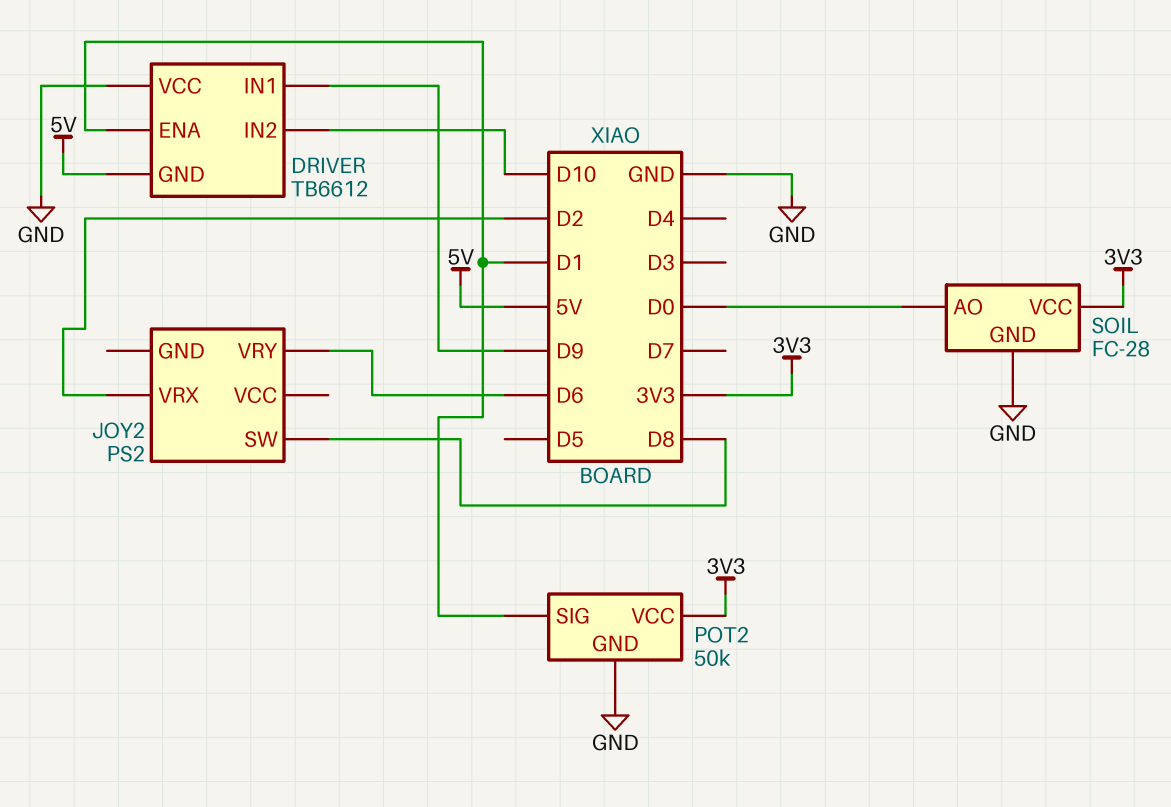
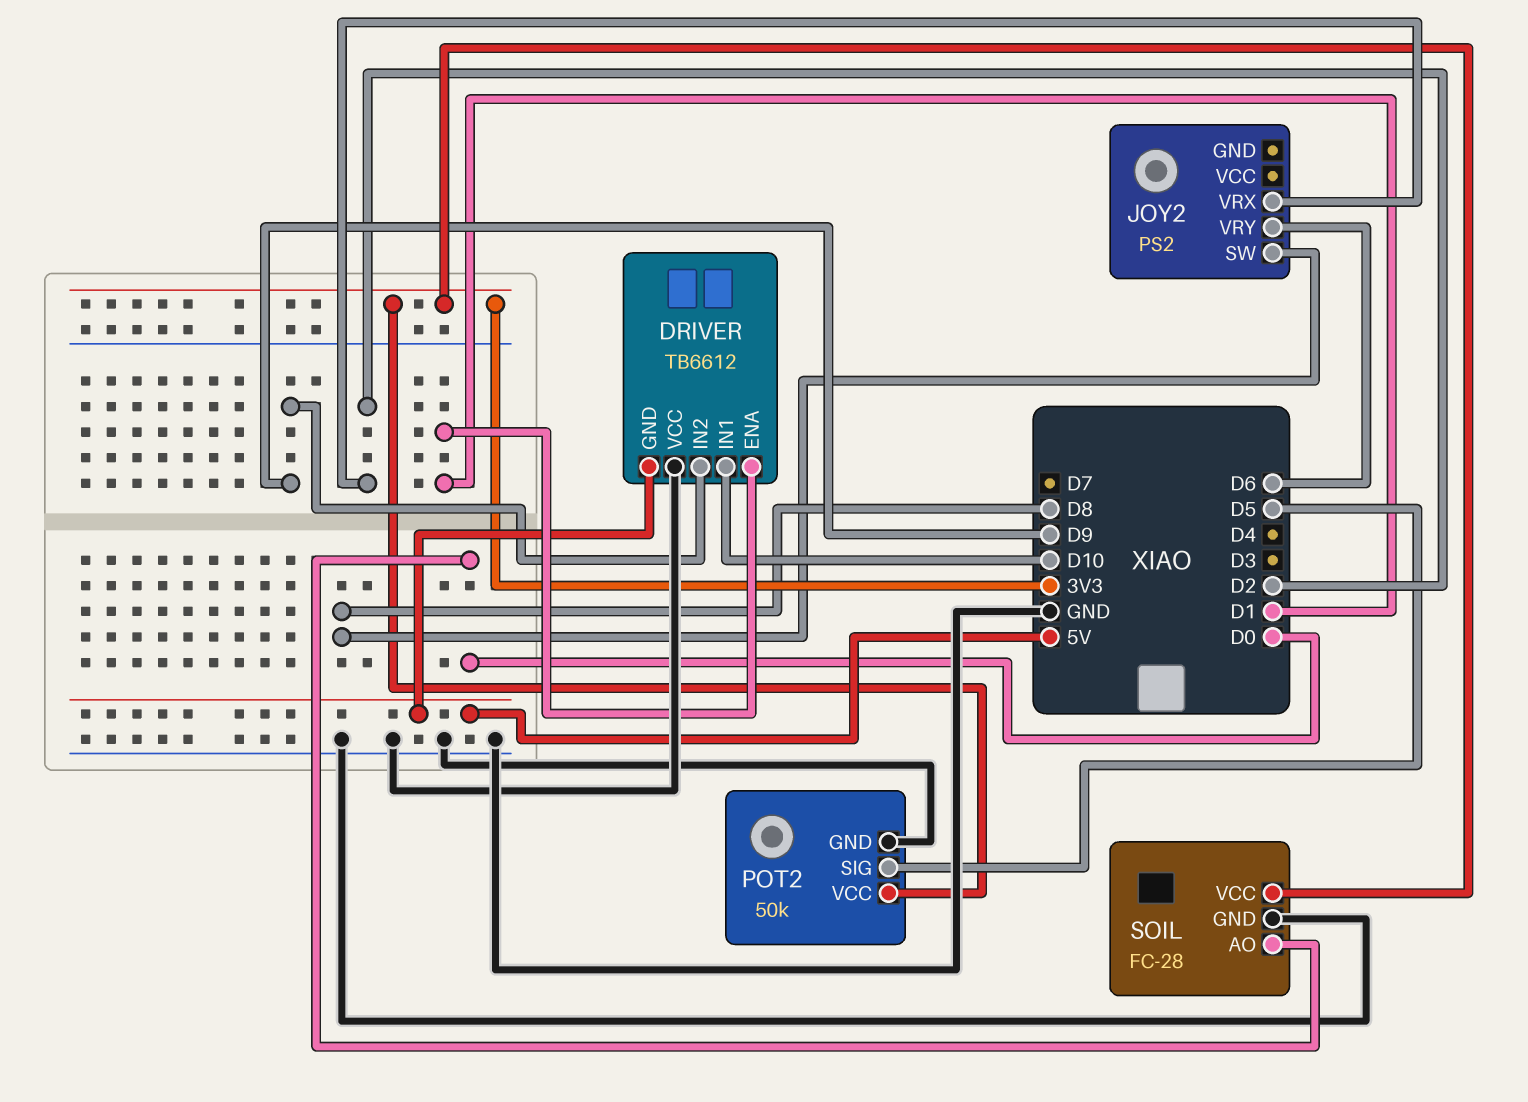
DRIVER pin IN1: D9 -> D10
DRIVER pin IN2: D10 -> D9
POT2 pin SIG: D1 -> D5

